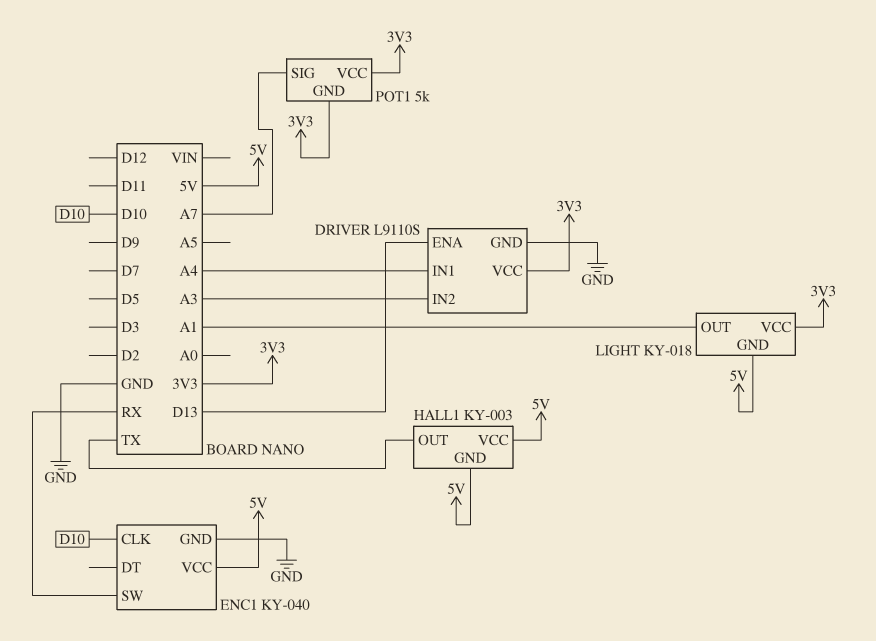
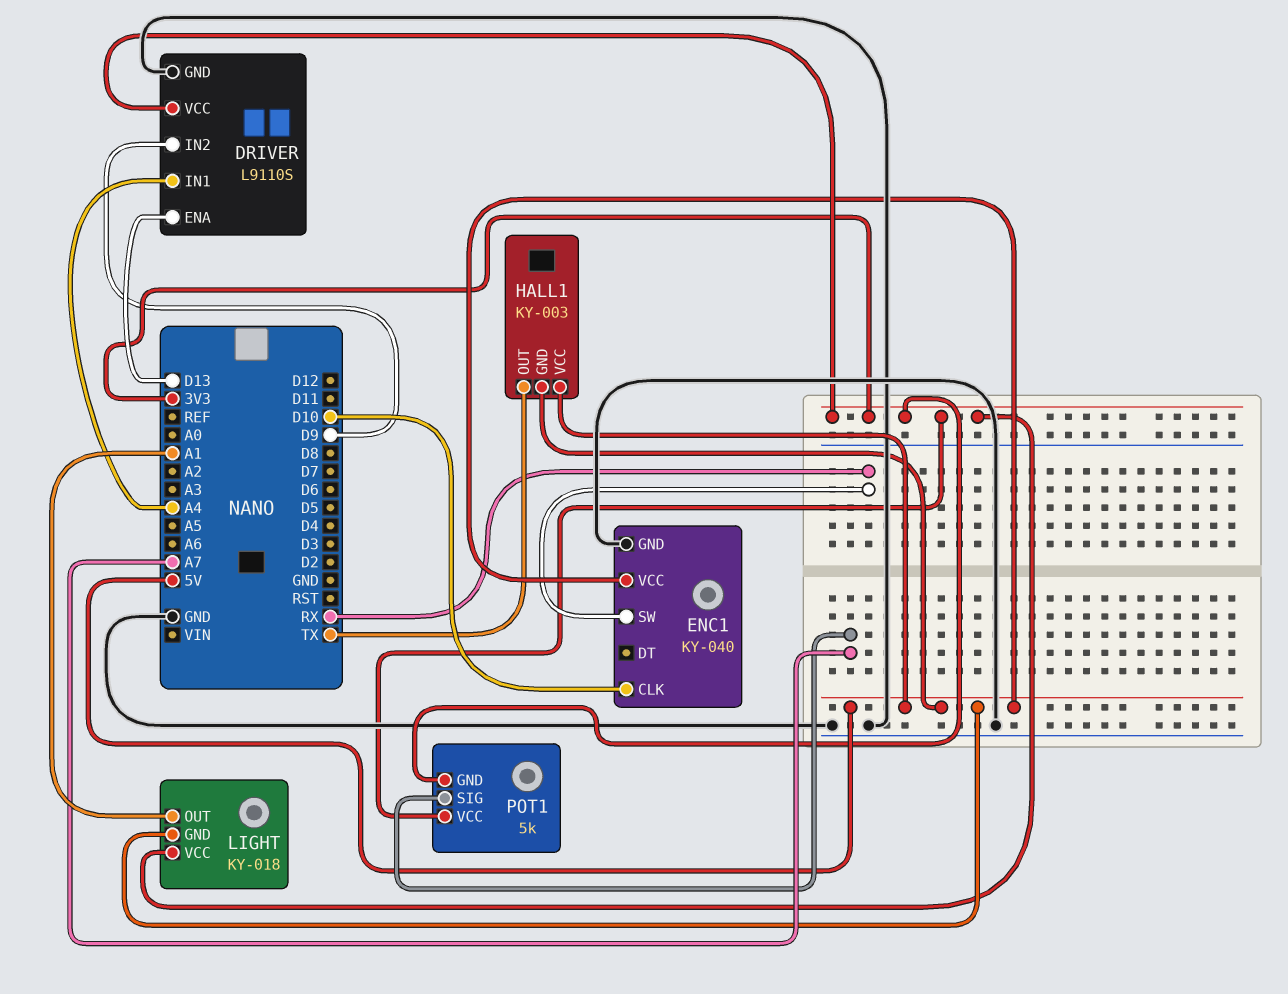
DRIVER pin IN2: A3 -> D9

